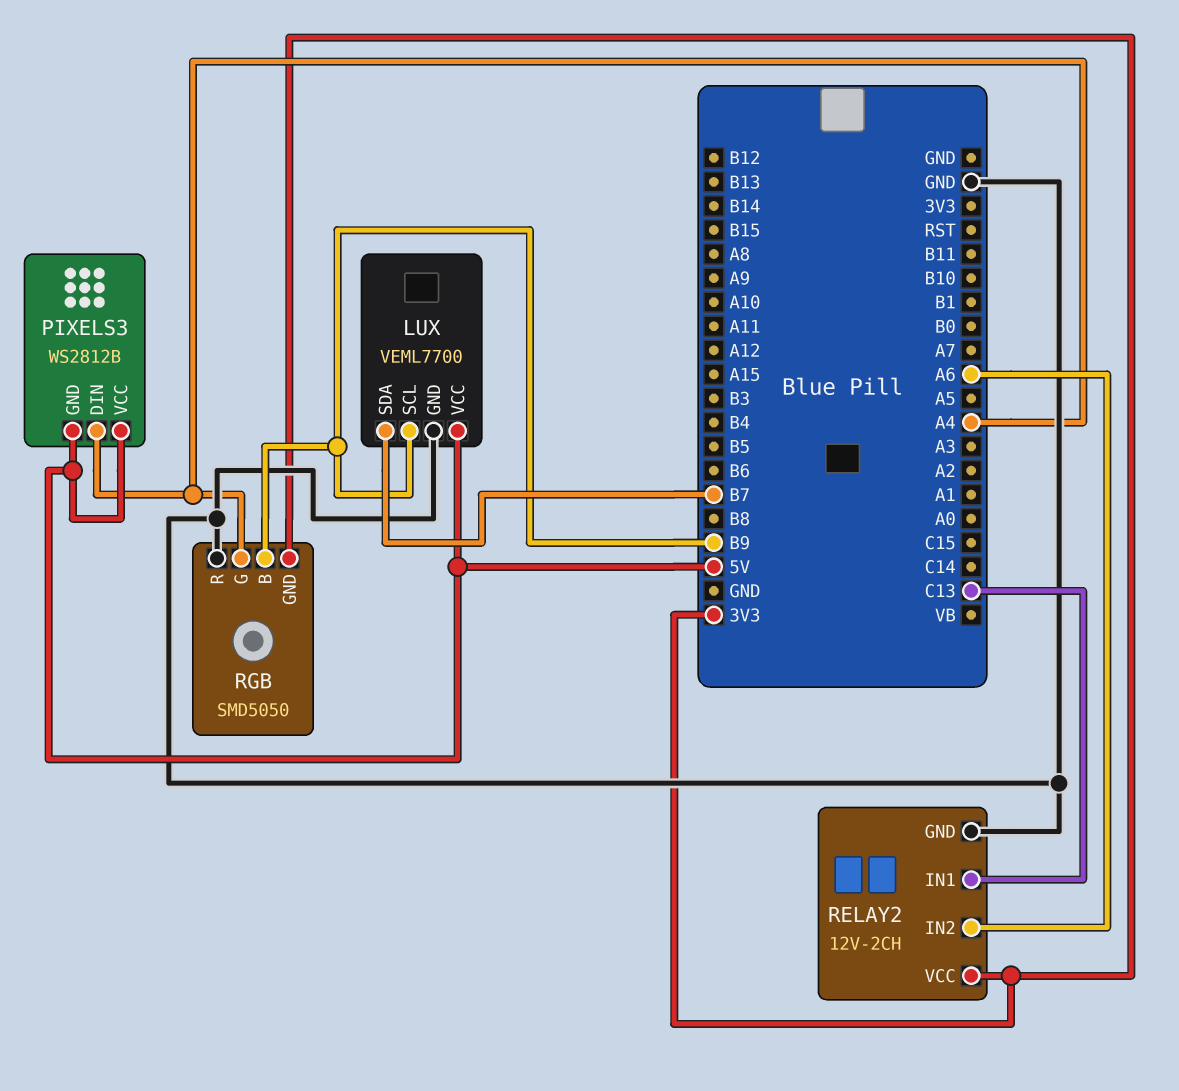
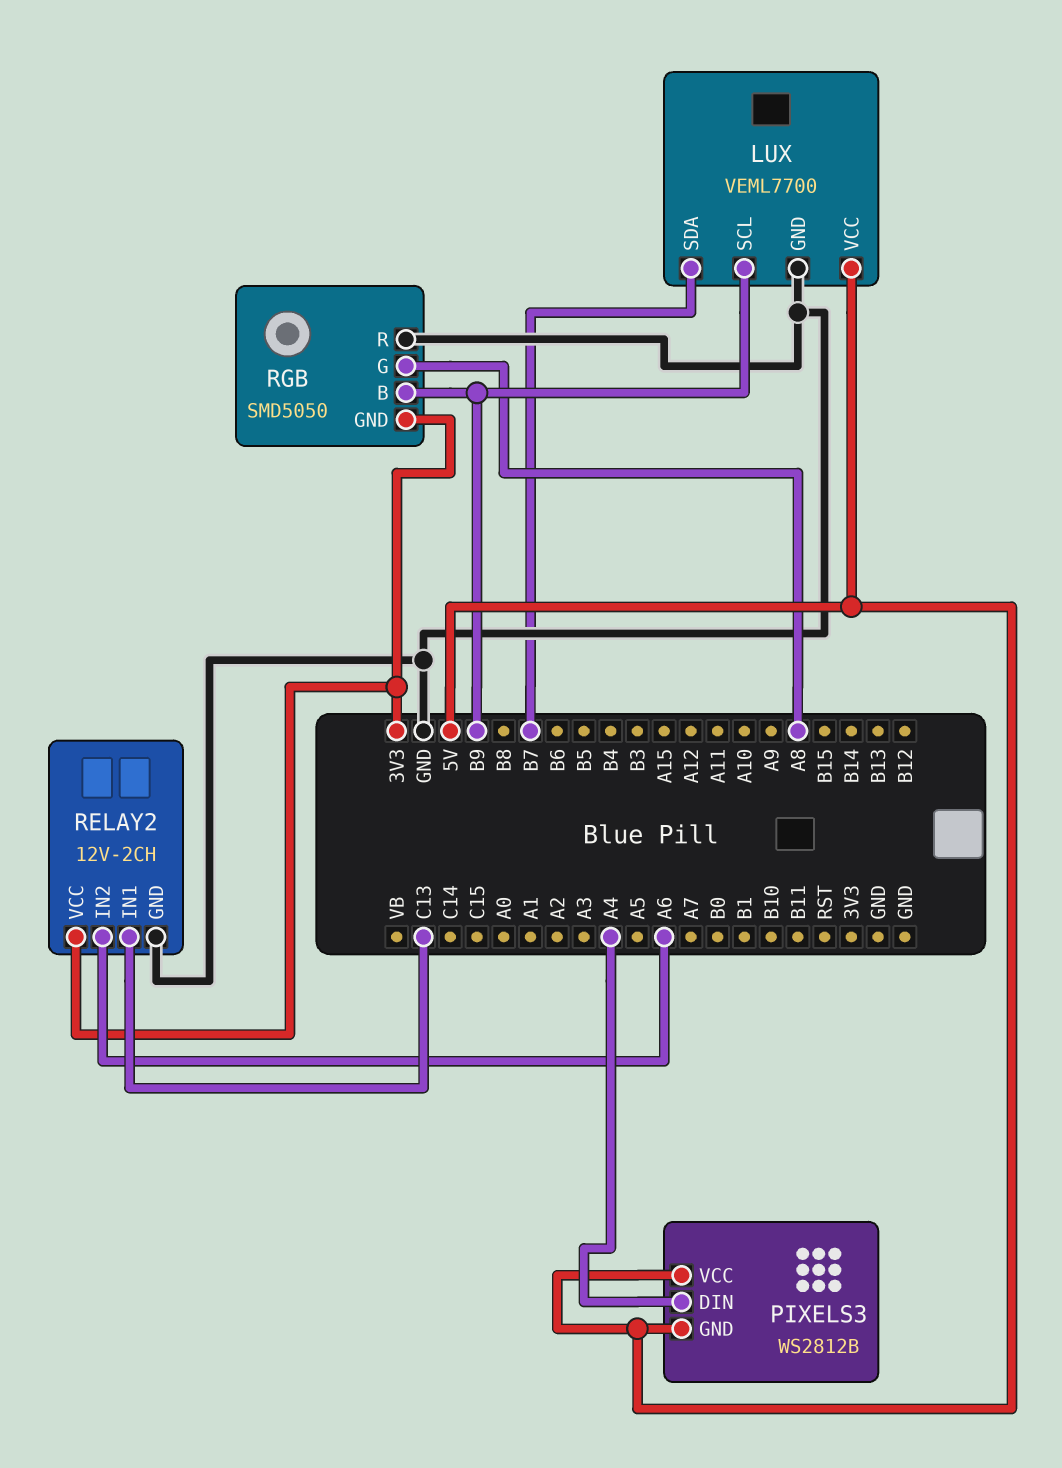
RGB pin G: A4 -> A8

